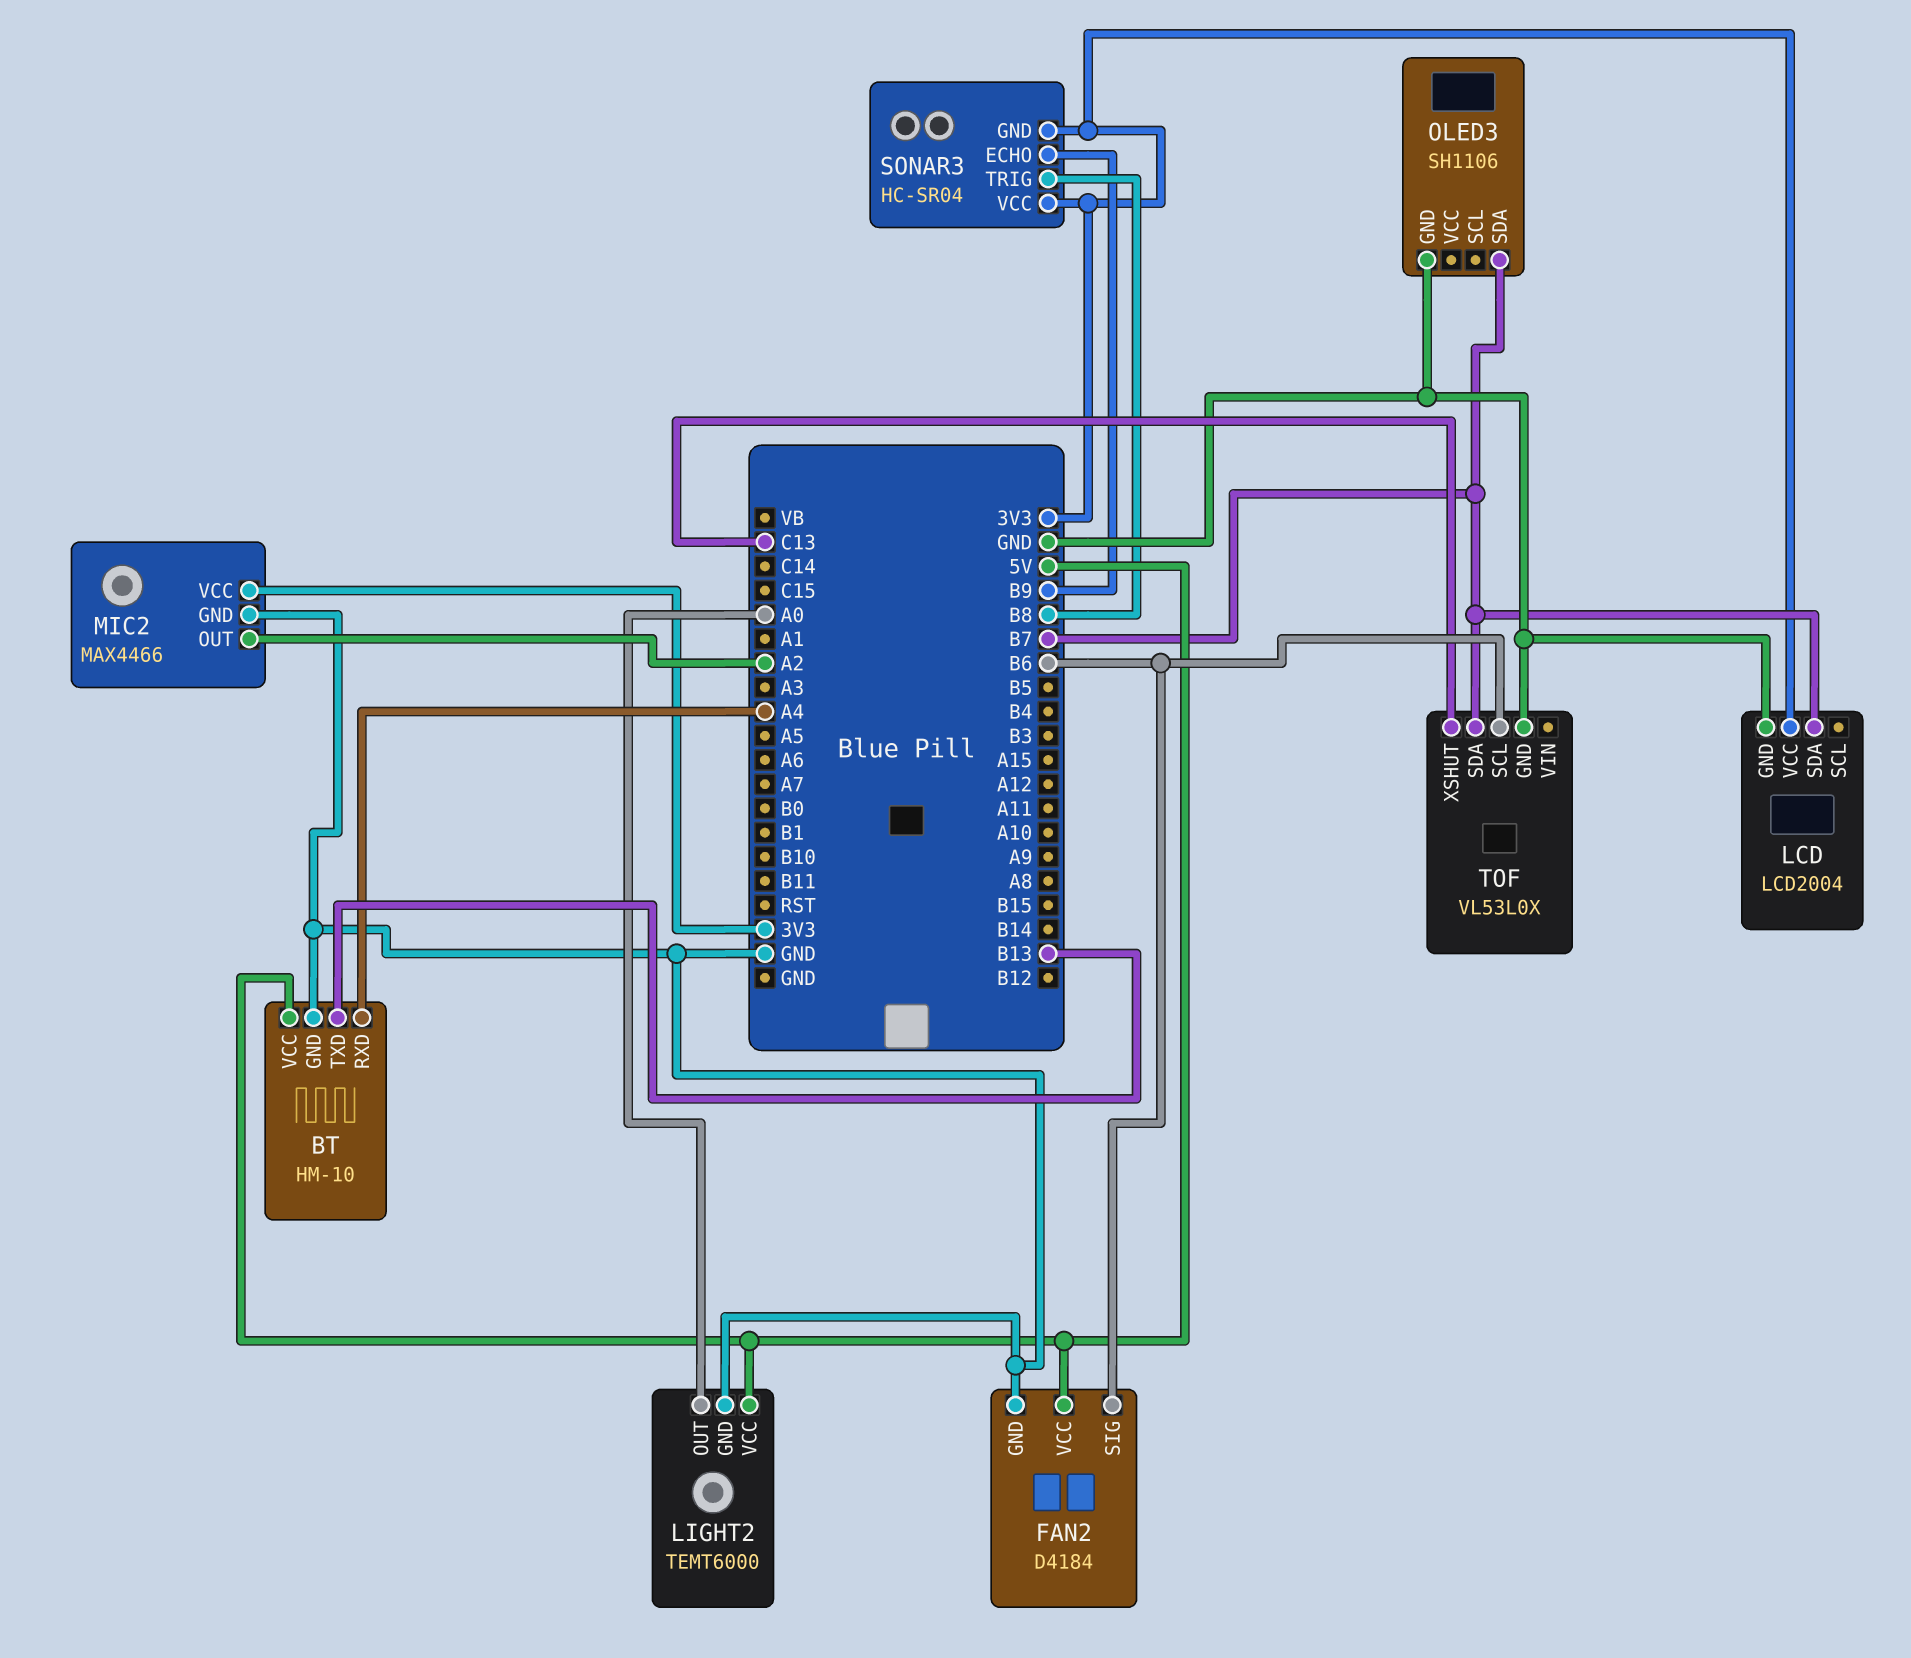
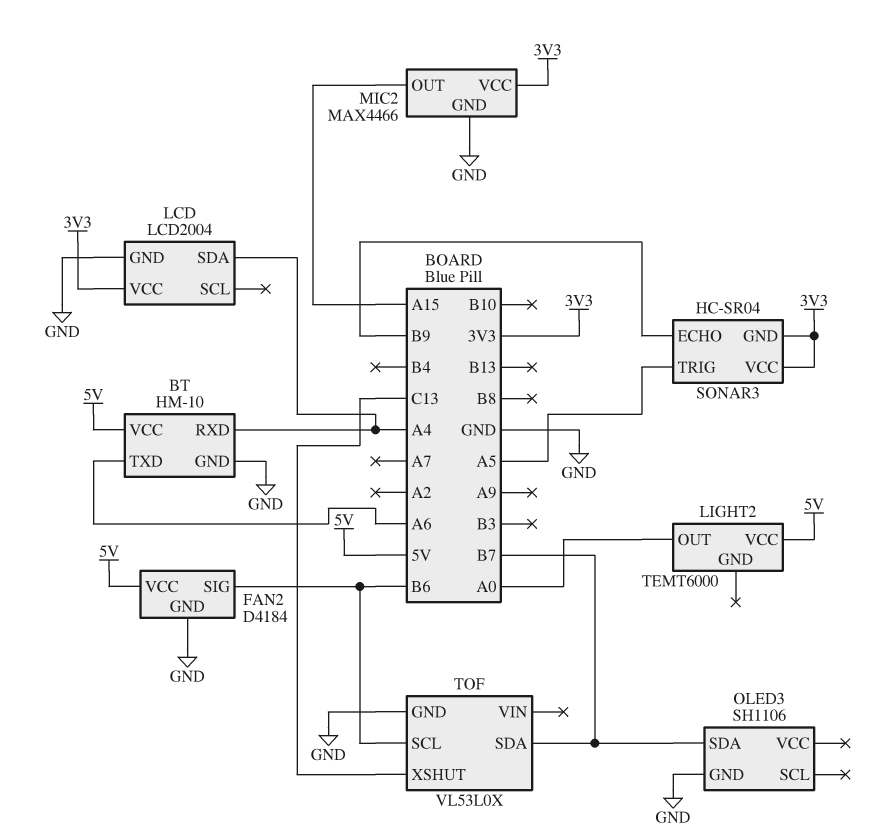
BT pin TXD: B13 -> A6
LCD pin SDA: B7 -> A4
LIGHT2 pin GND: GND -> none
MIC2 pin OUT: A2 -> A15
SONAR3 pin TRIG: B8 -> A5

